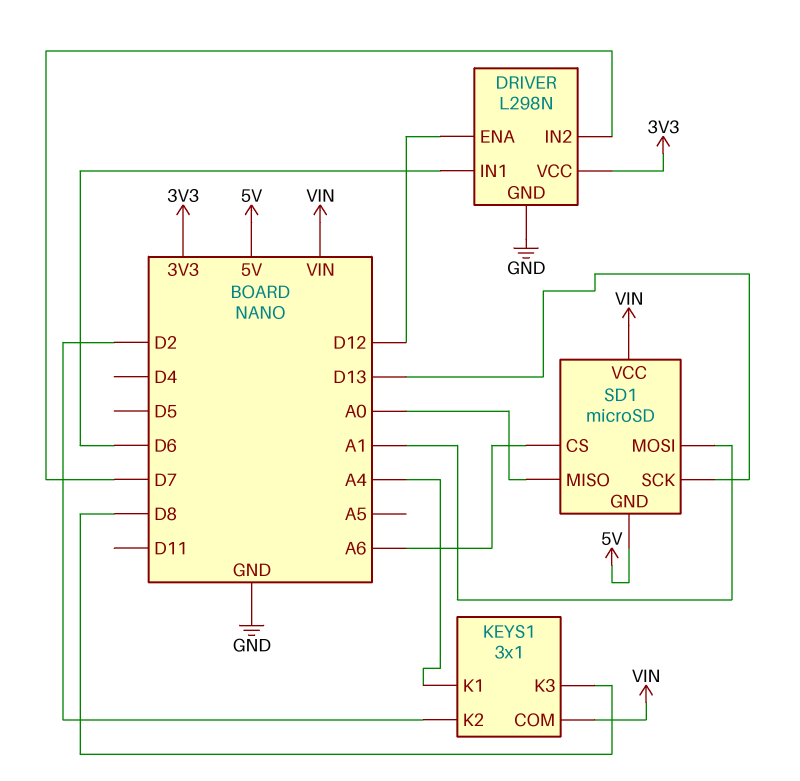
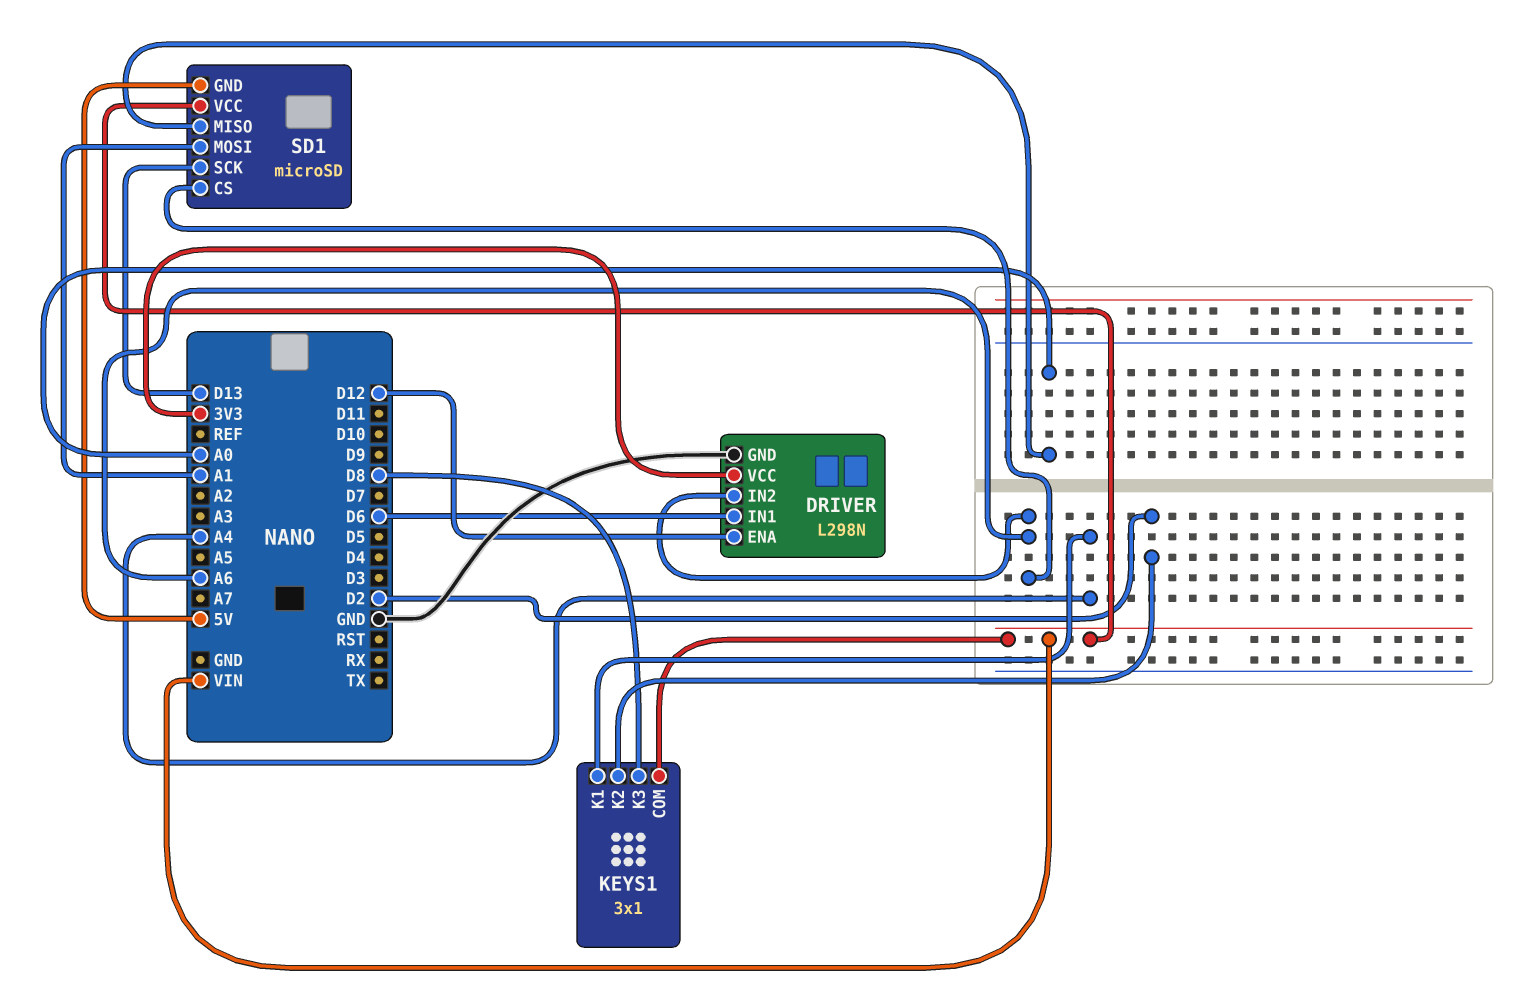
DRIVER pin IN2: D7 -> A6

